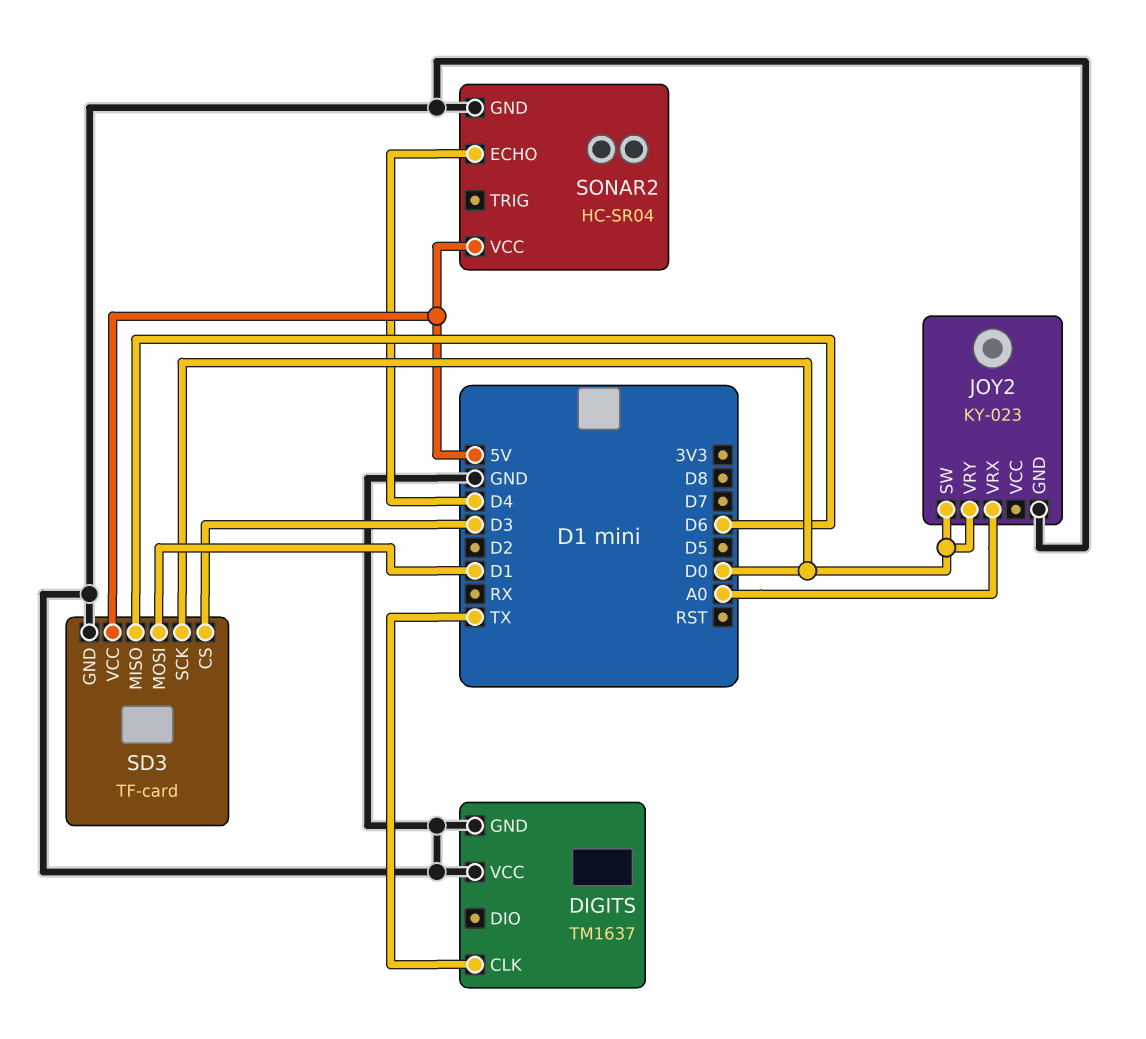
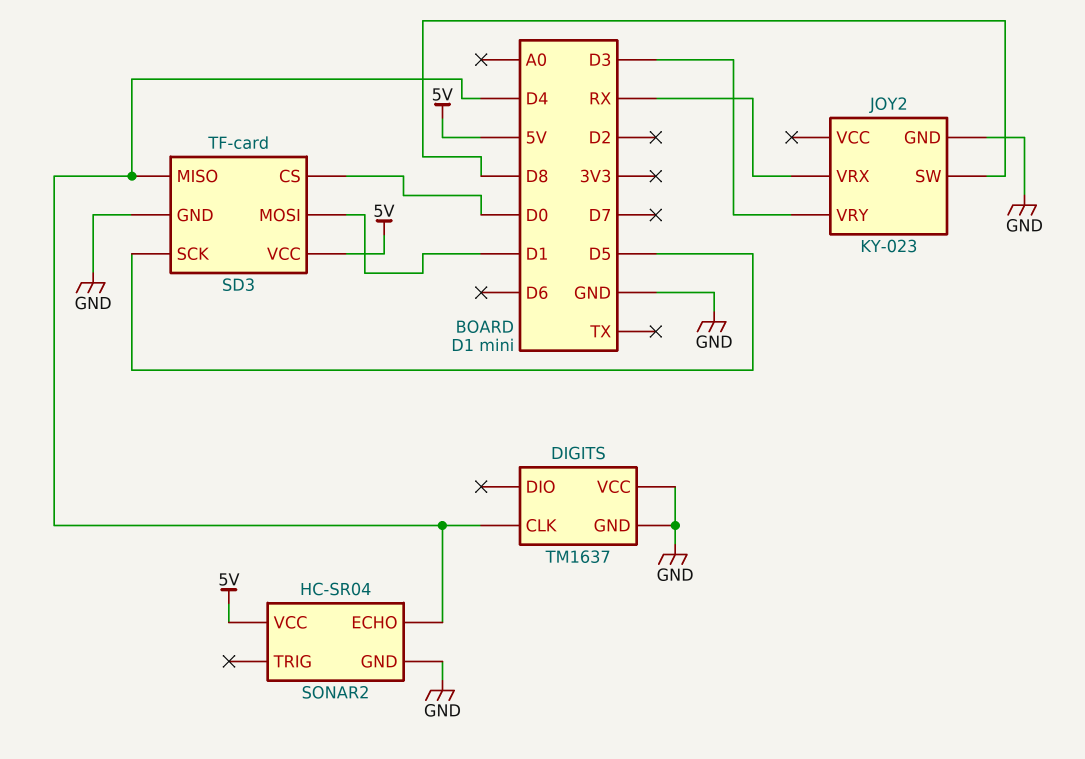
DIGITS pin CLK: TX -> D4
JOY2 pin SW: D0 -> D8
JOY2 pin VRX: A0 -> RX
JOY2 pin VRY: D0 -> D3
SD3 pin CS: D3 -> D0
SD3 pin MISO: D6 -> D4
SD3 pin SCK: D0 -> D5

